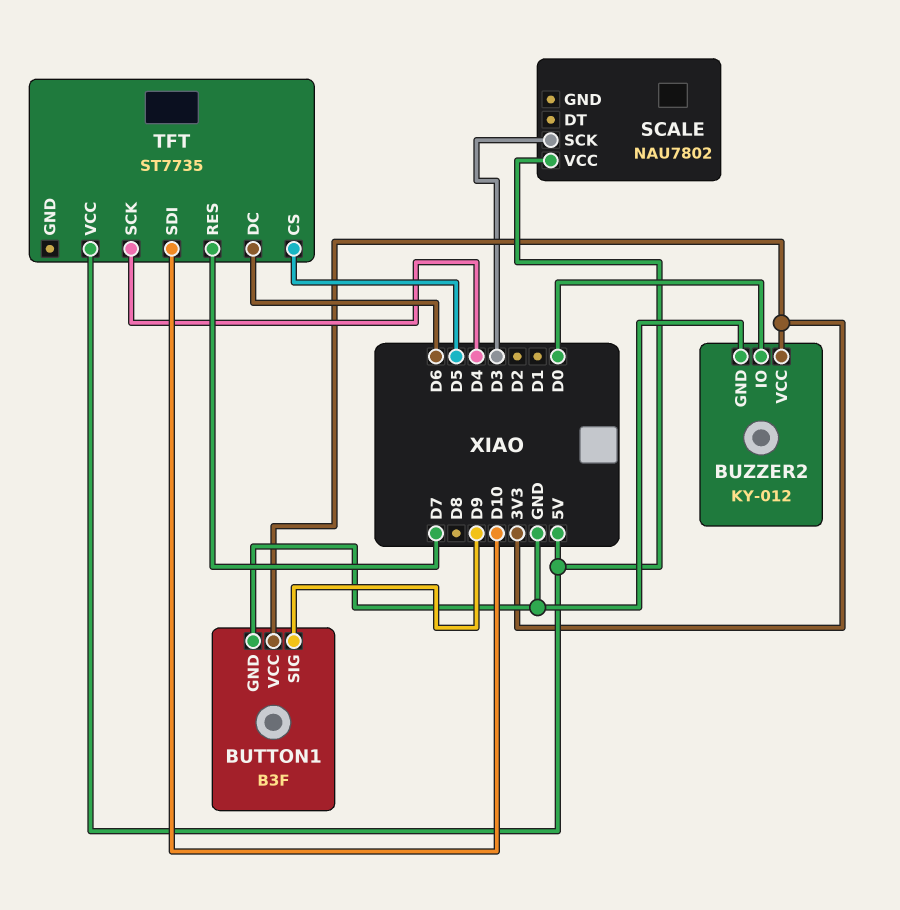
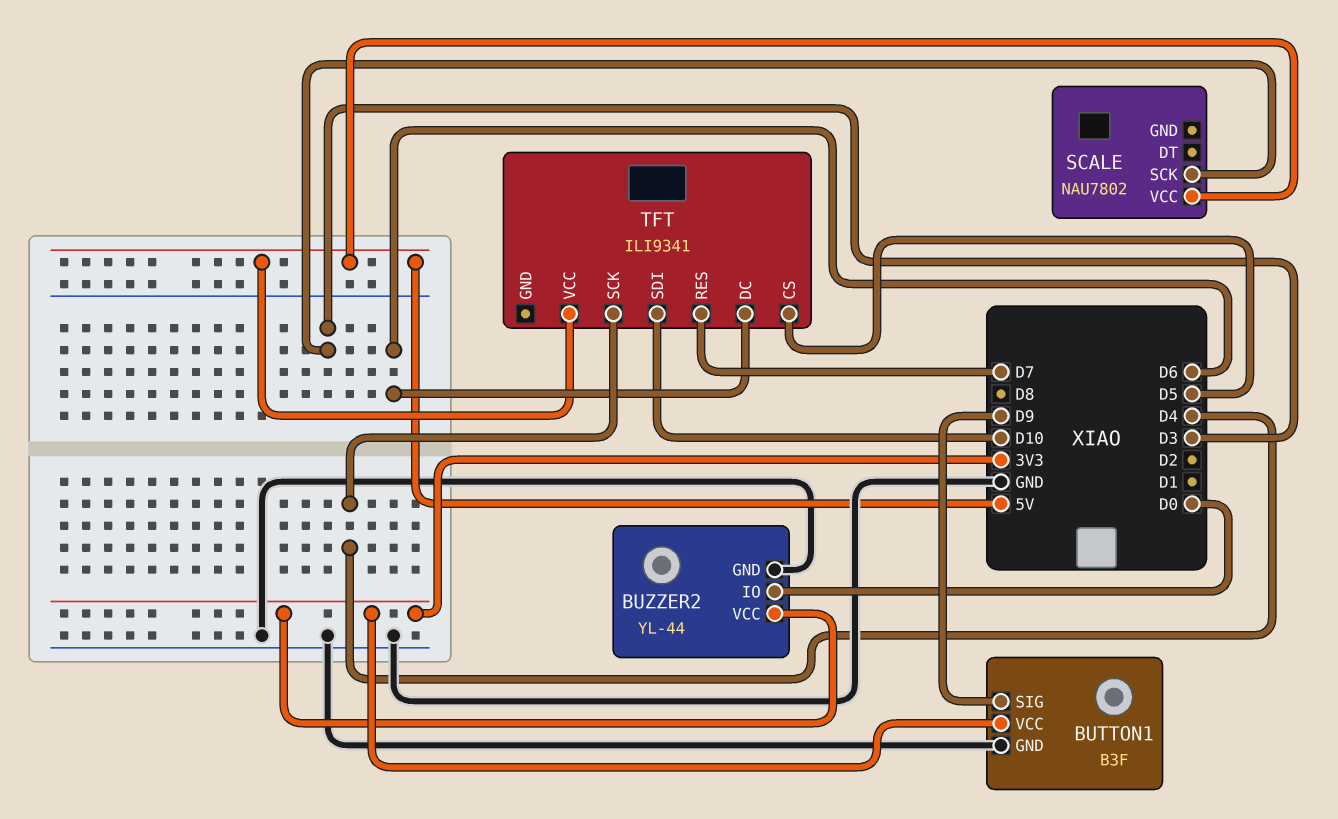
BUZZER2: KY-012 -> YL-44
TFT: ST7735 -> ILI9341

